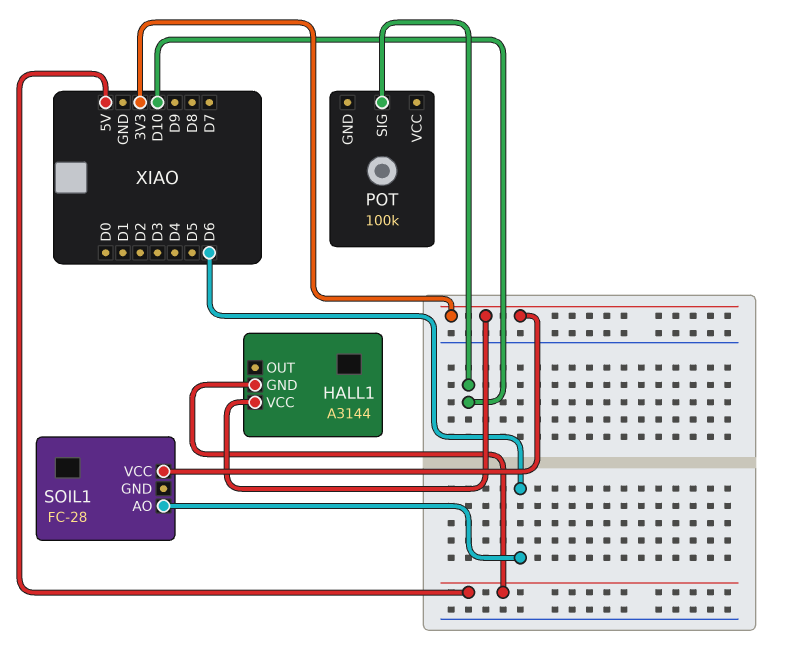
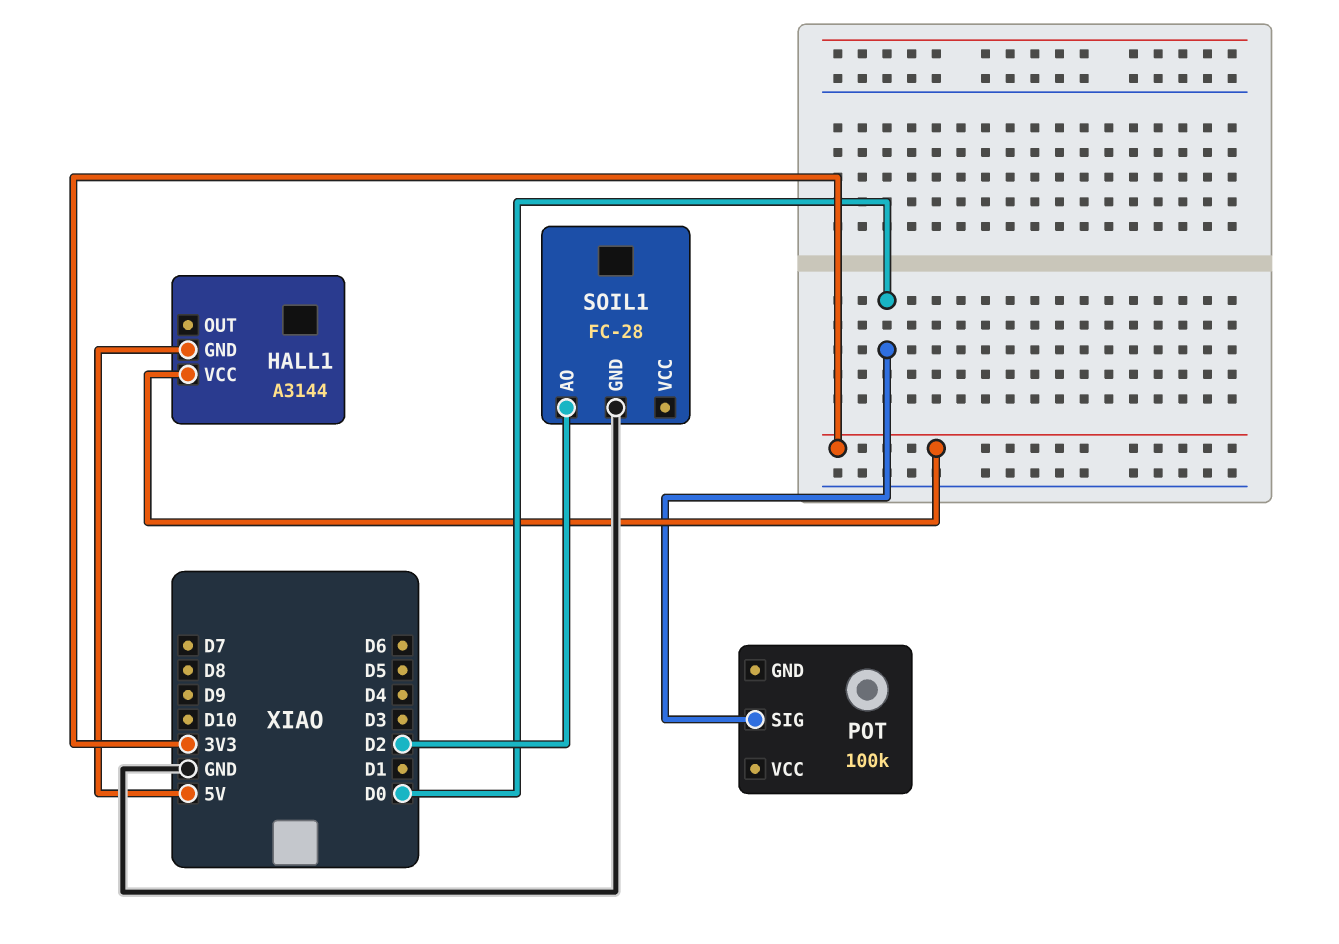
POT pin SIG: D10 -> D0
SOIL1 pin AO: D6 -> D2
SOIL1 pin GND: none -> GND
SOIL1 pin VCC: 3V3 -> none

